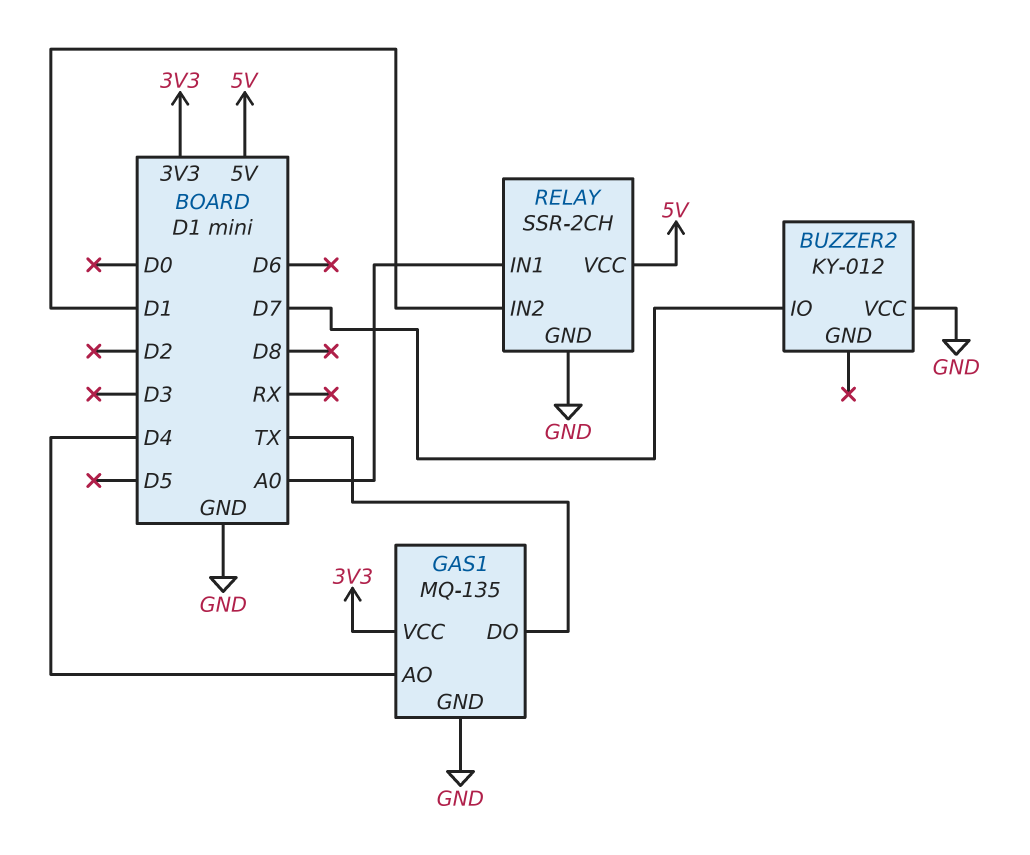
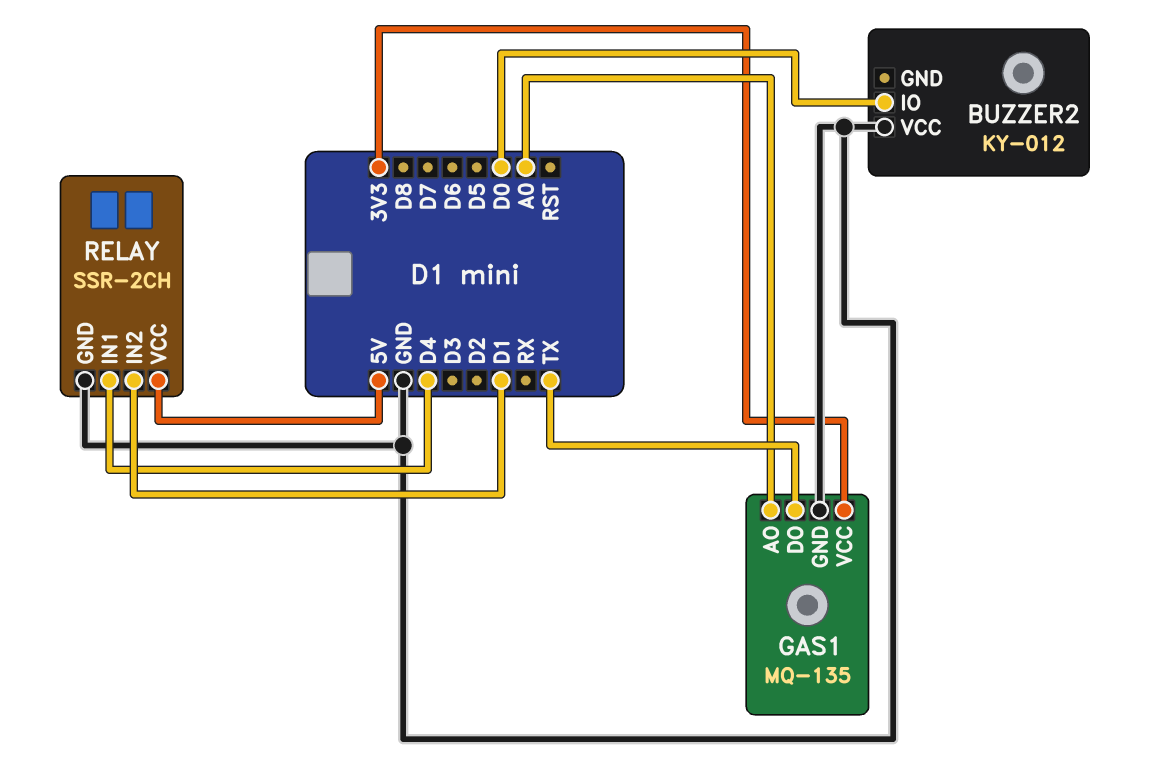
BUZZER2 pin IO: D7 -> D0
GAS1 pin AO: D4 -> A0
RELAY pin IN1: A0 -> D4

